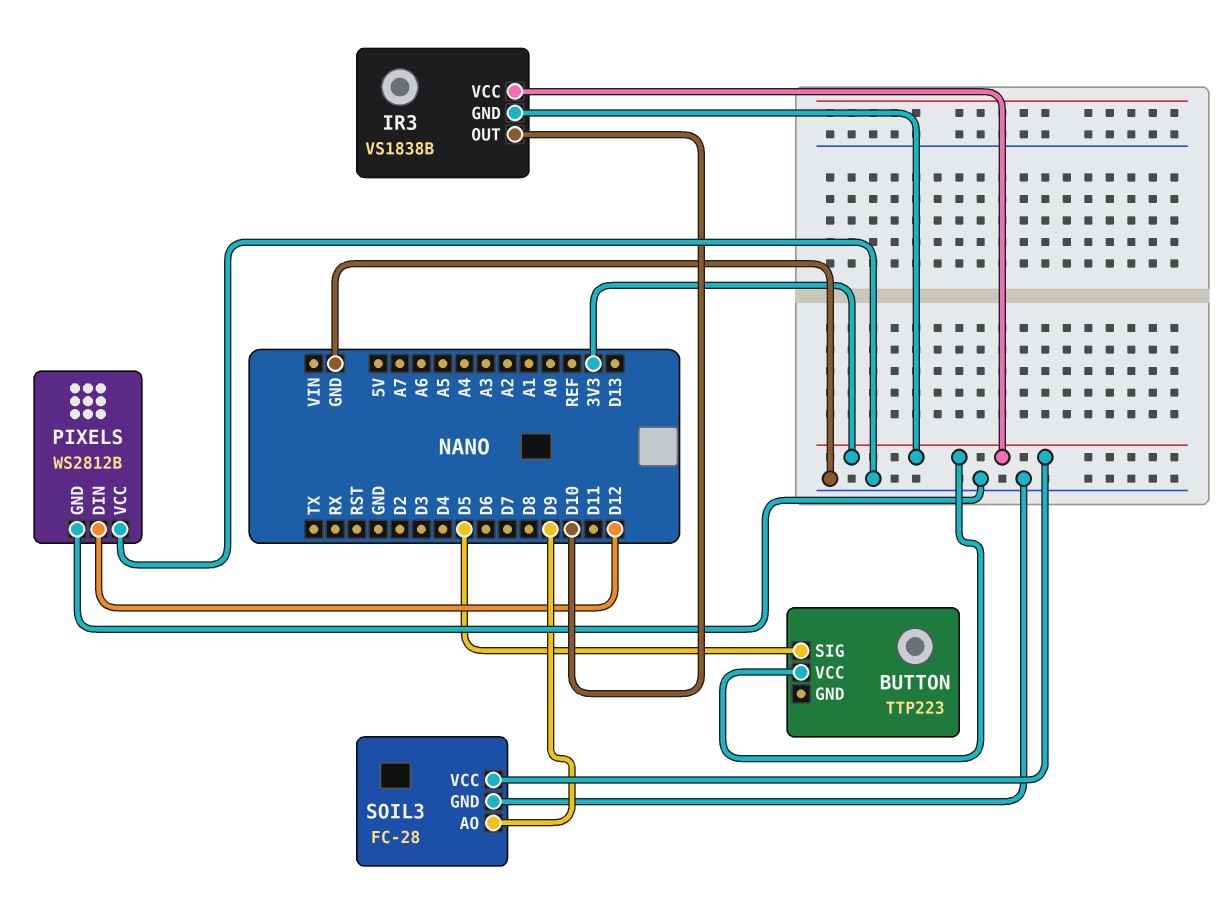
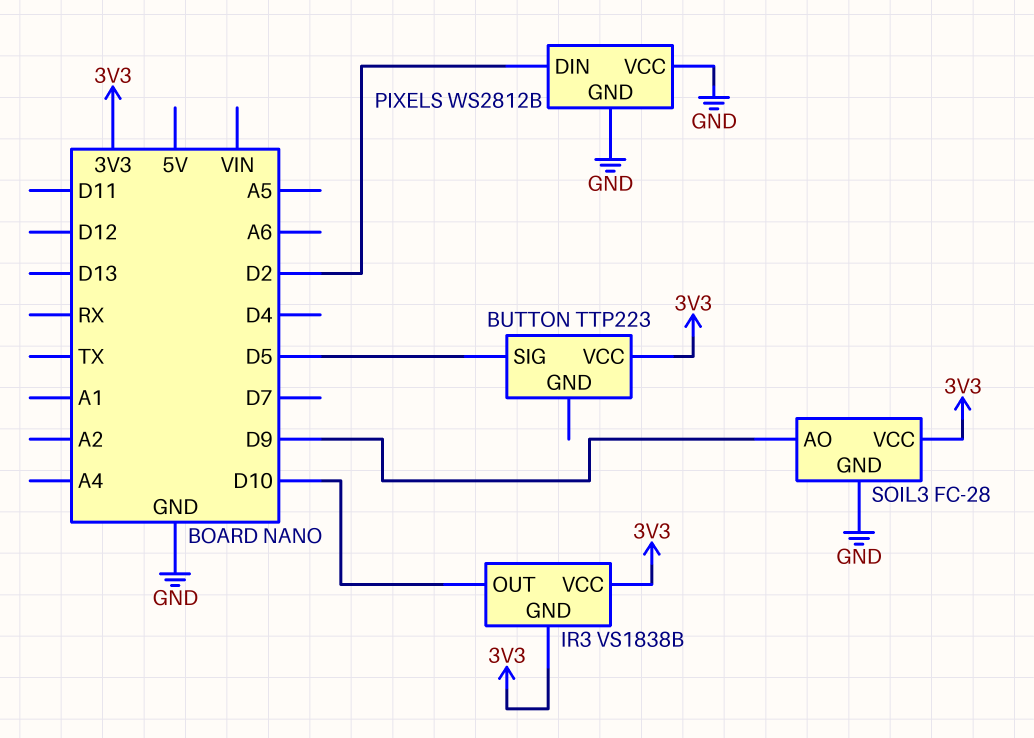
PIXELS pin DIN: D12 -> D2

